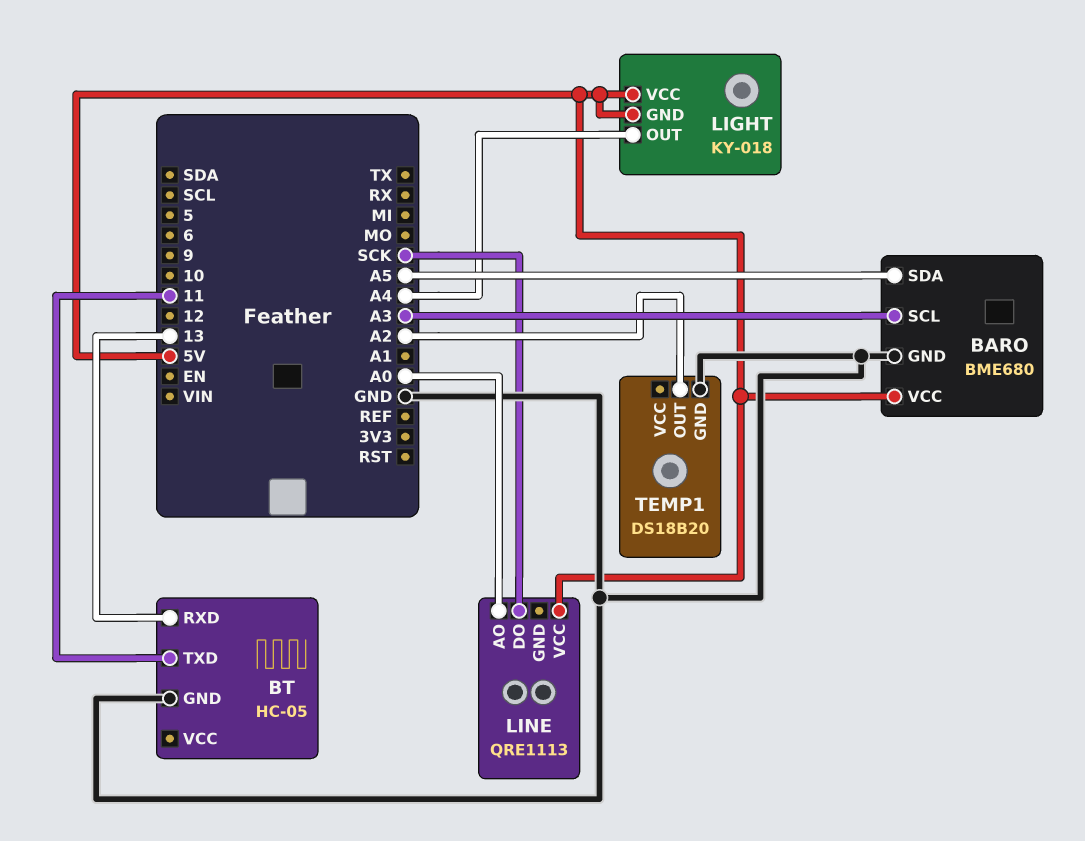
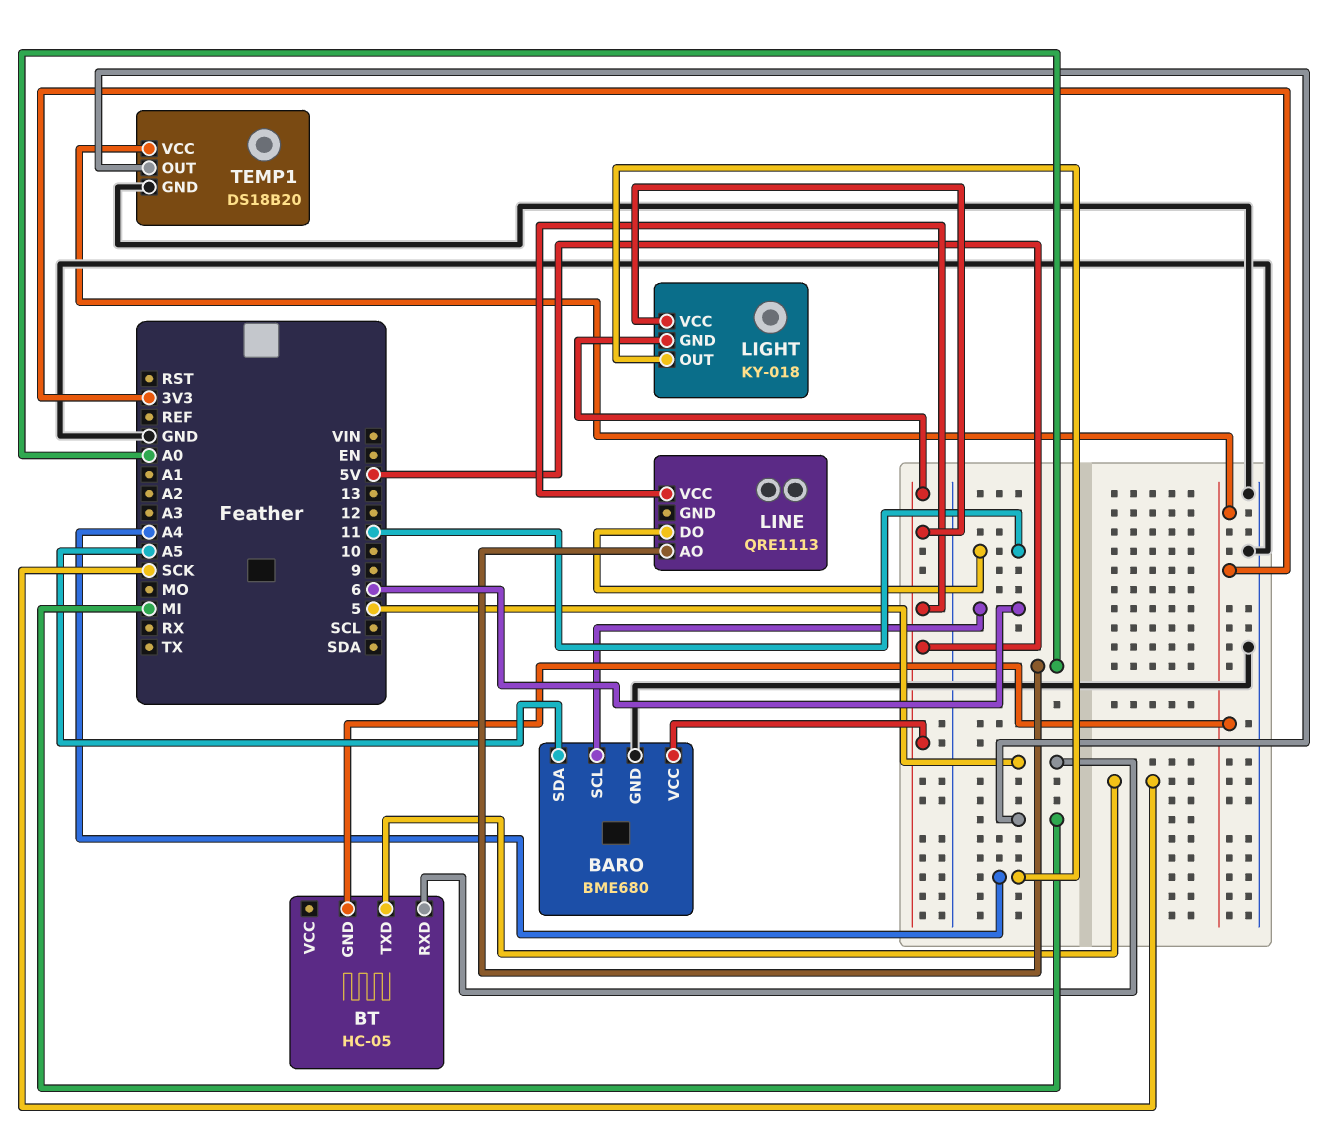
BARO pin SCL: A3 -> 6
BT pin GND: GND -> 3V3
BT pin RXD: 13 -> 5
BT pin TXD: 11 -> SCK
LINE pin DO: SCK -> 11
TEMP1 pin OUT: A2 -> MI
TEMP1 pin VCC: none -> 3V3

